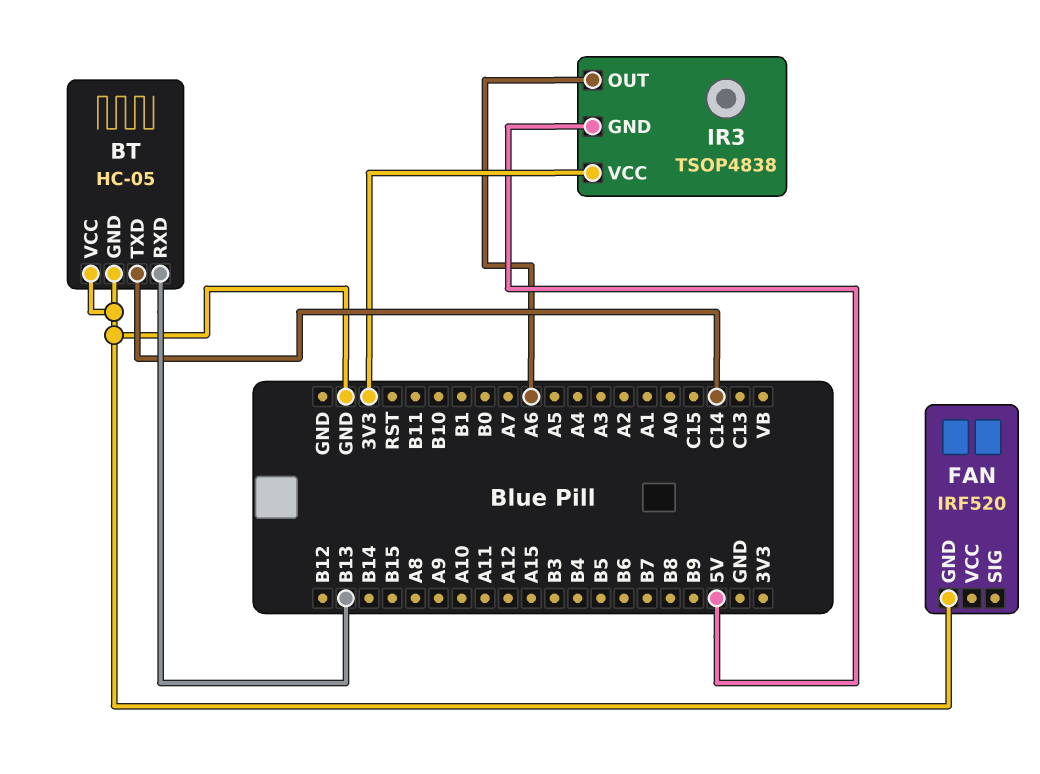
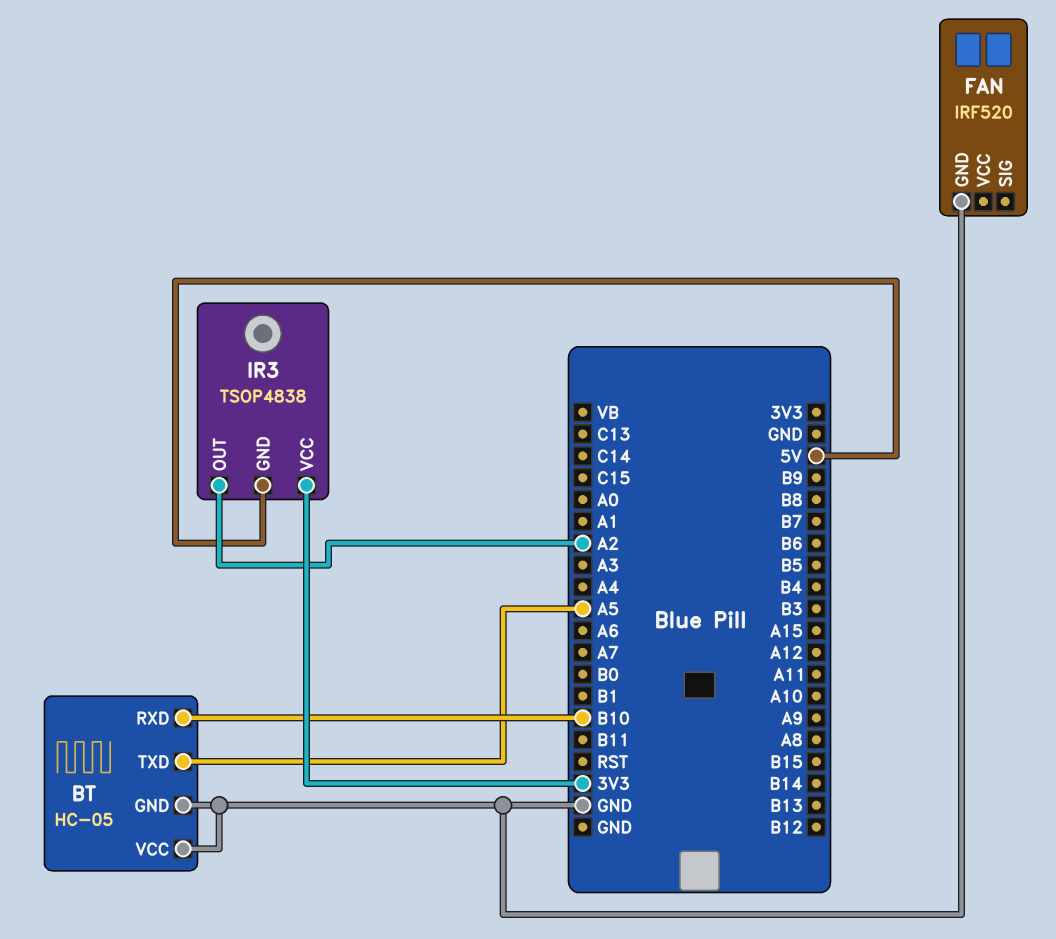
BT pin RXD: B13 -> B10
BT pin TXD: C14 -> A5
IR3 pin OUT: A6 -> A2

